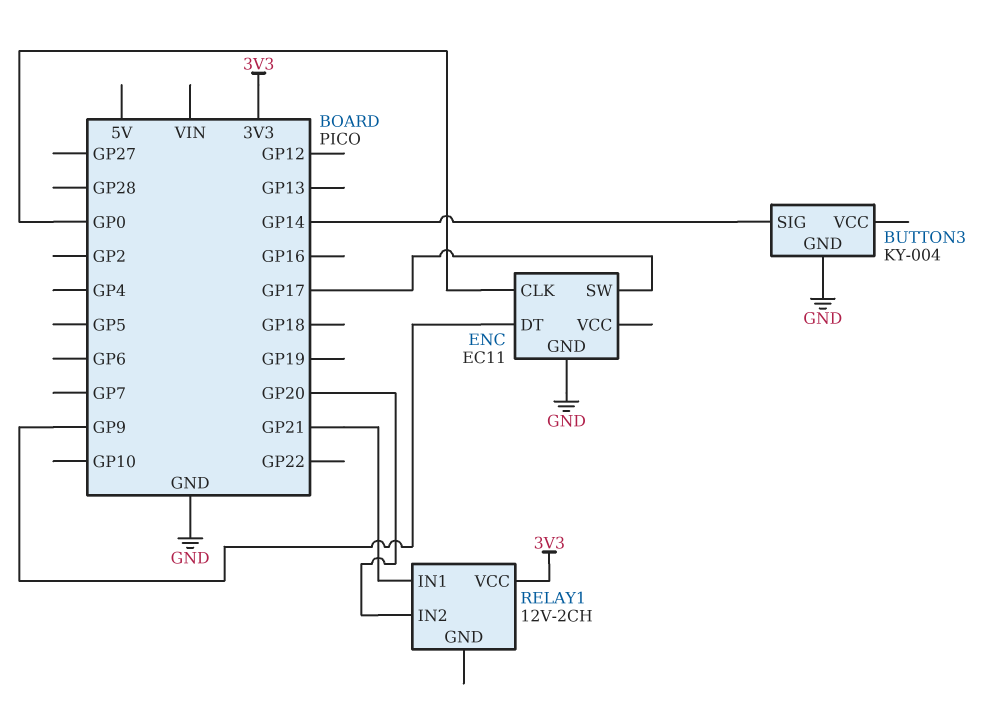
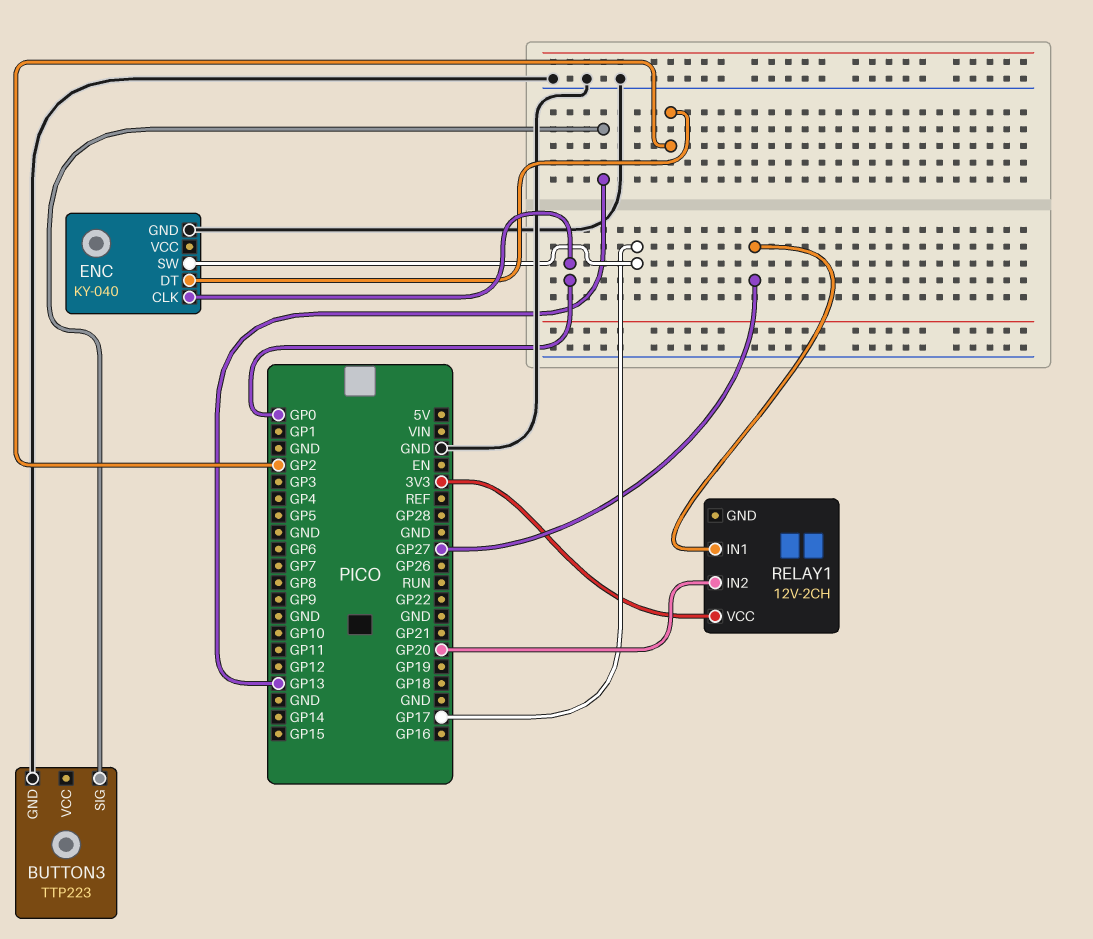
BUTTON3: KY-004 -> TTP223
BUTTON3 pin SIG: GP14 -> GP13
ENC: EC11 -> KY-040
ENC pin DT: GP9 -> GP2
RELAY1 pin IN1: GP21 -> GP27

